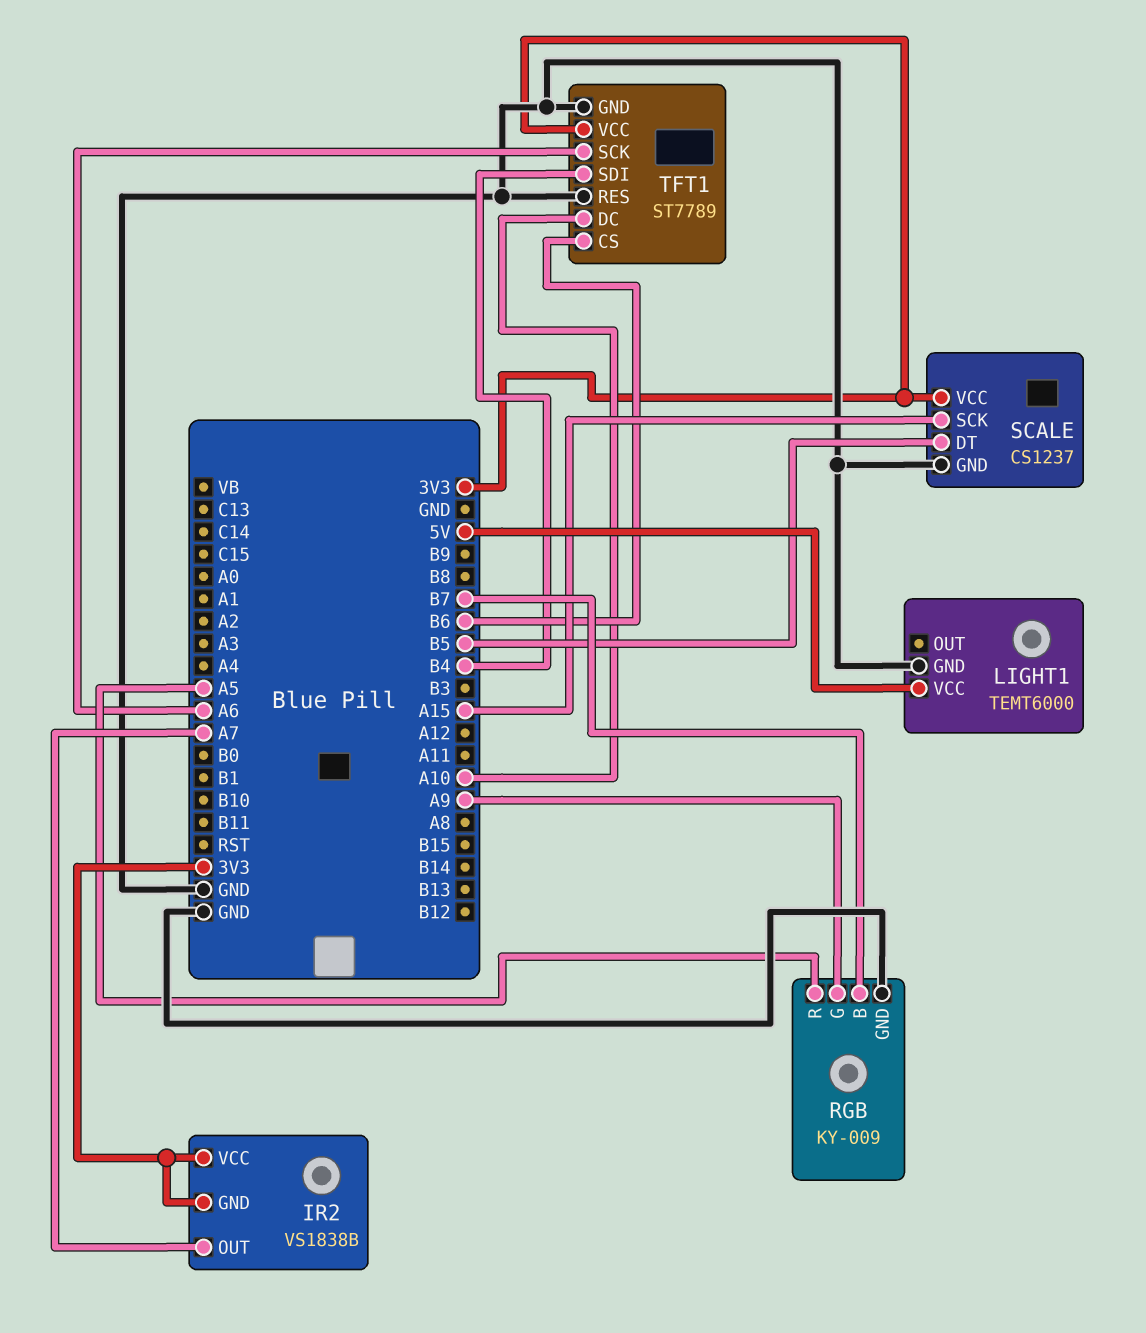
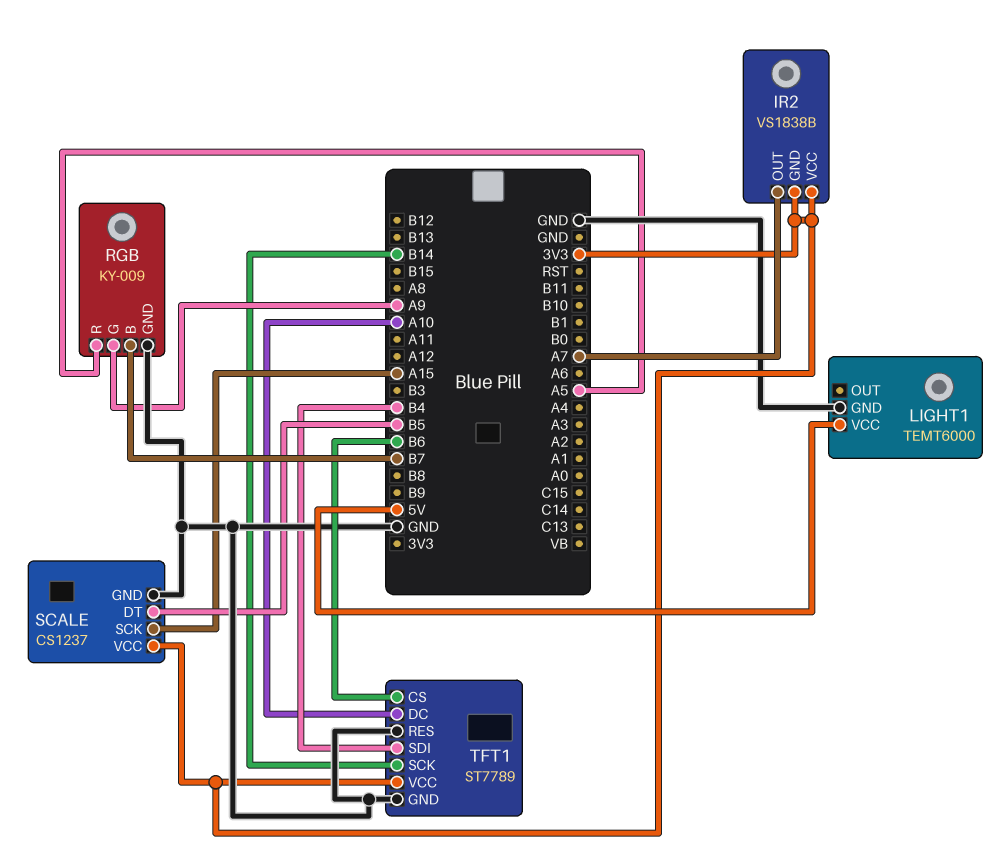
TFT1 pin SCK: A6 -> B14

